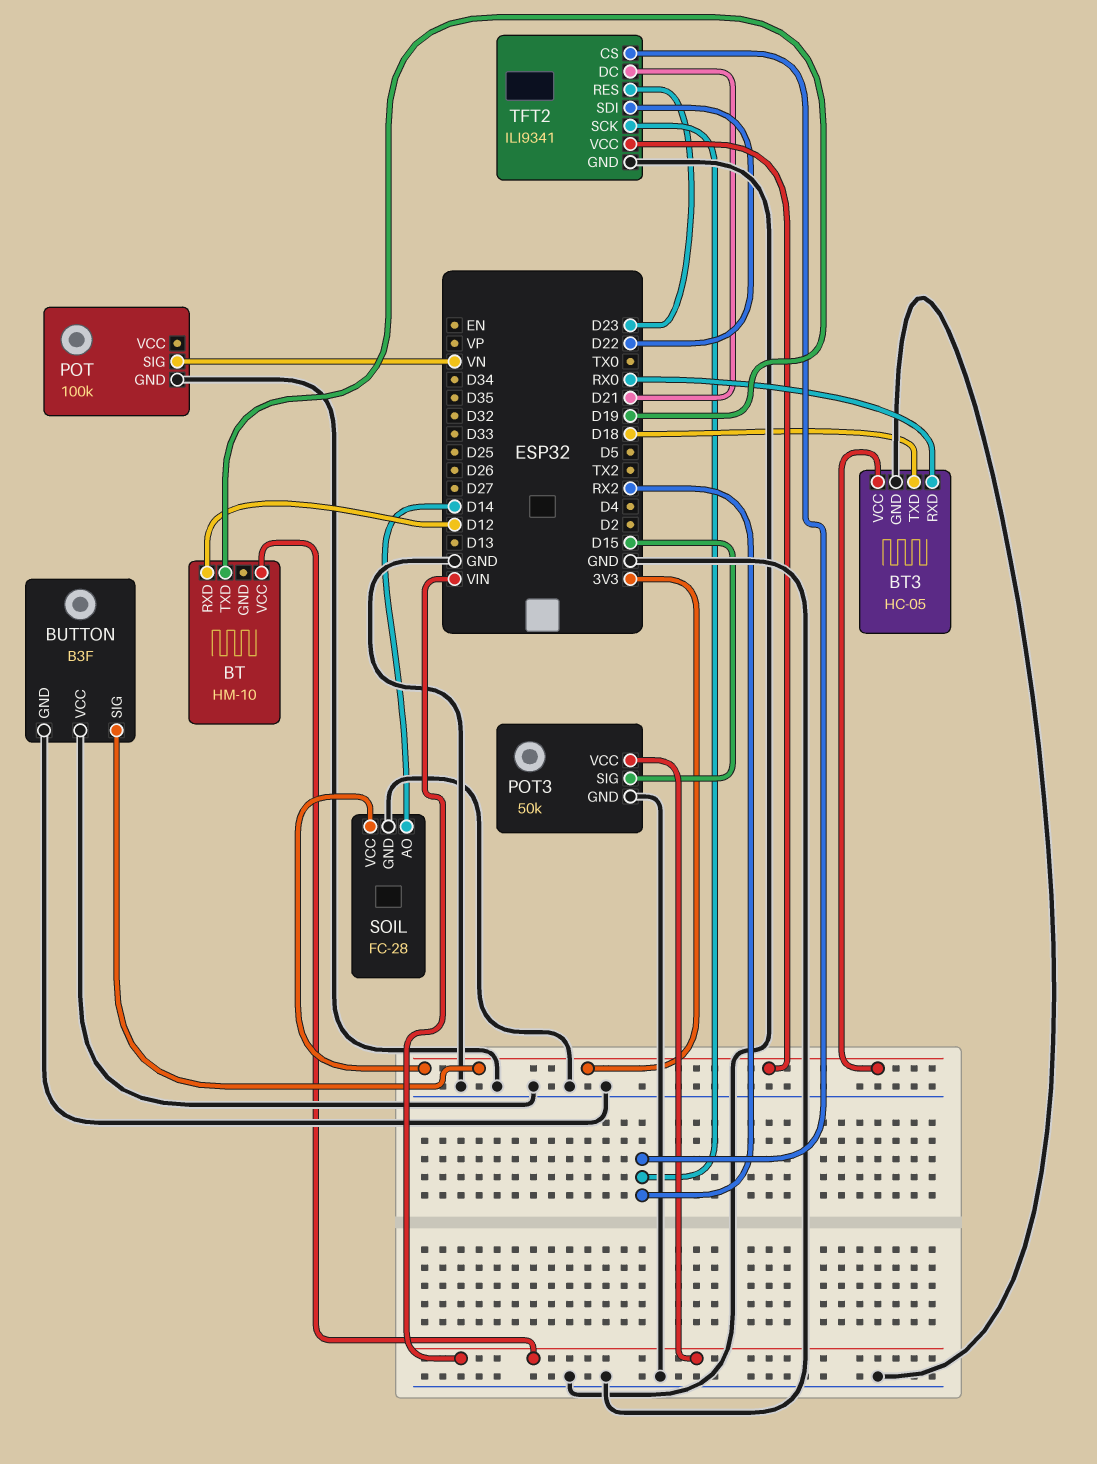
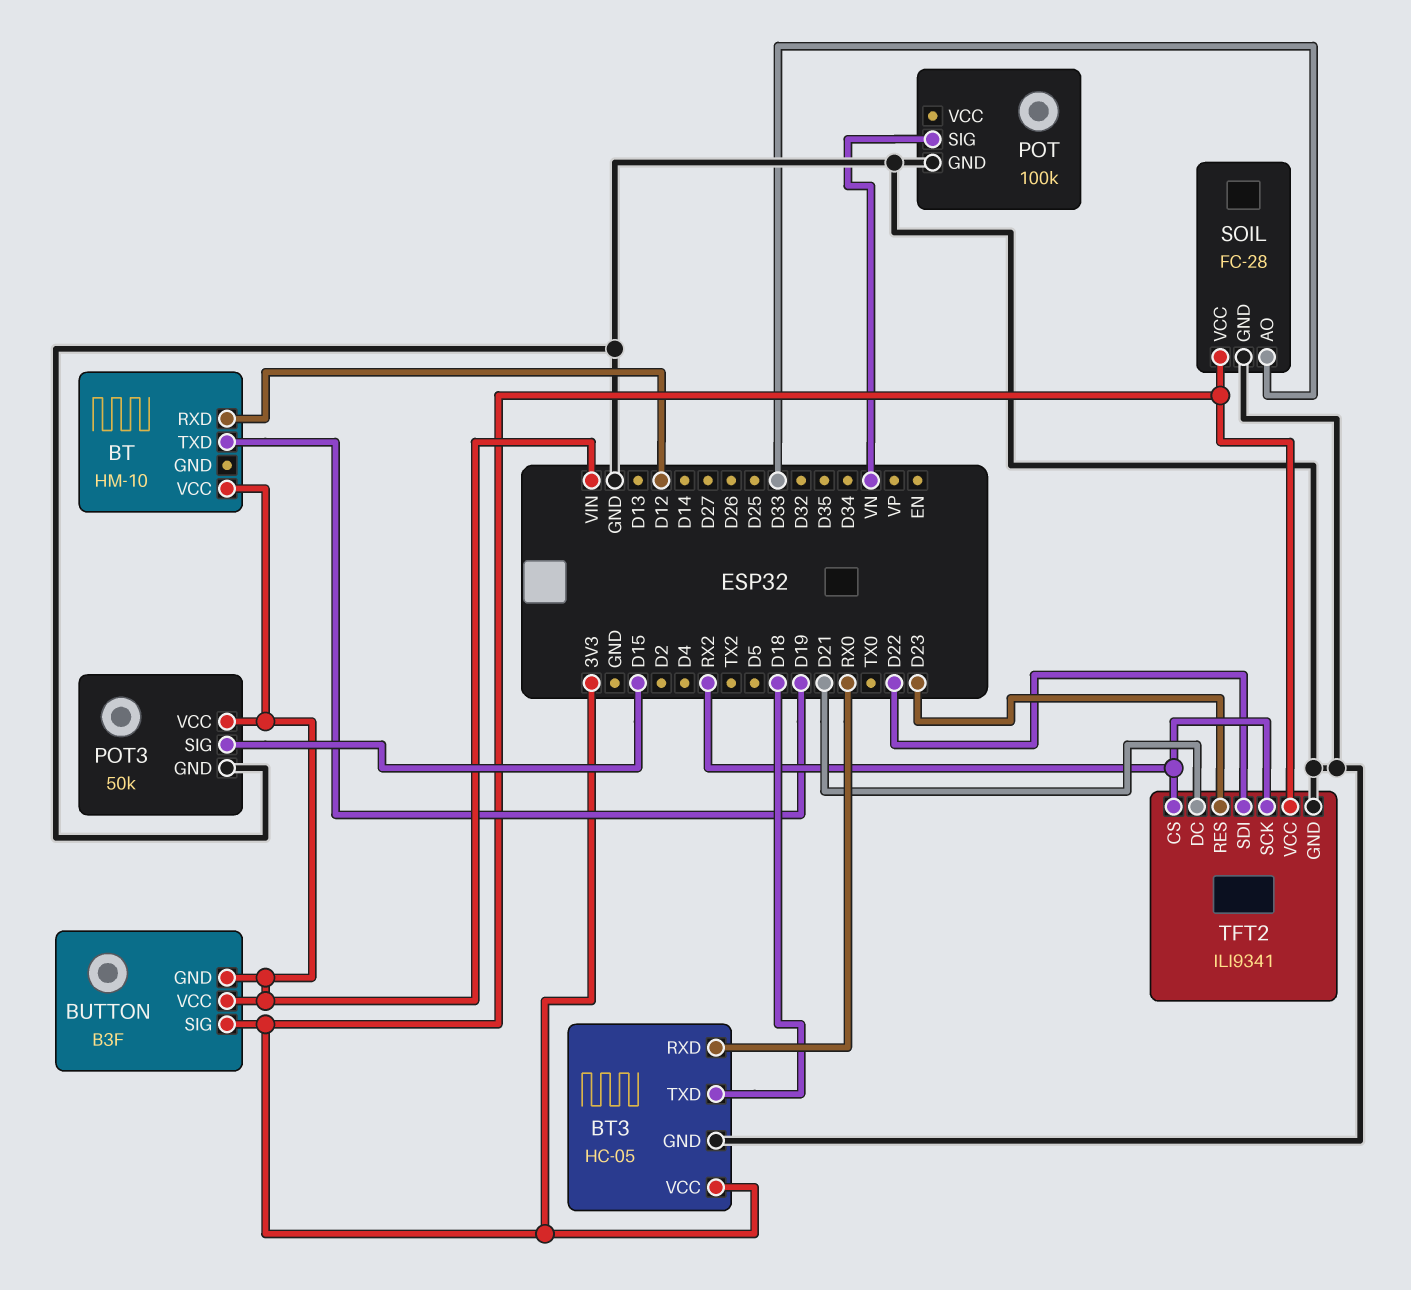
BUTTON pin GND: GND -> VIN
BUTTON pin VCC: GND -> VIN
SOIL pin AO: D14 -> D33

